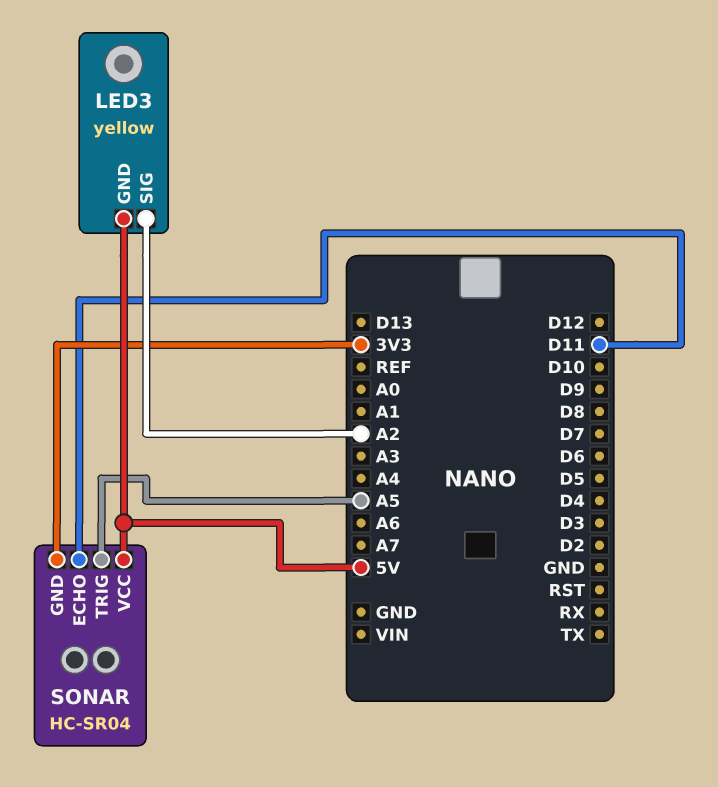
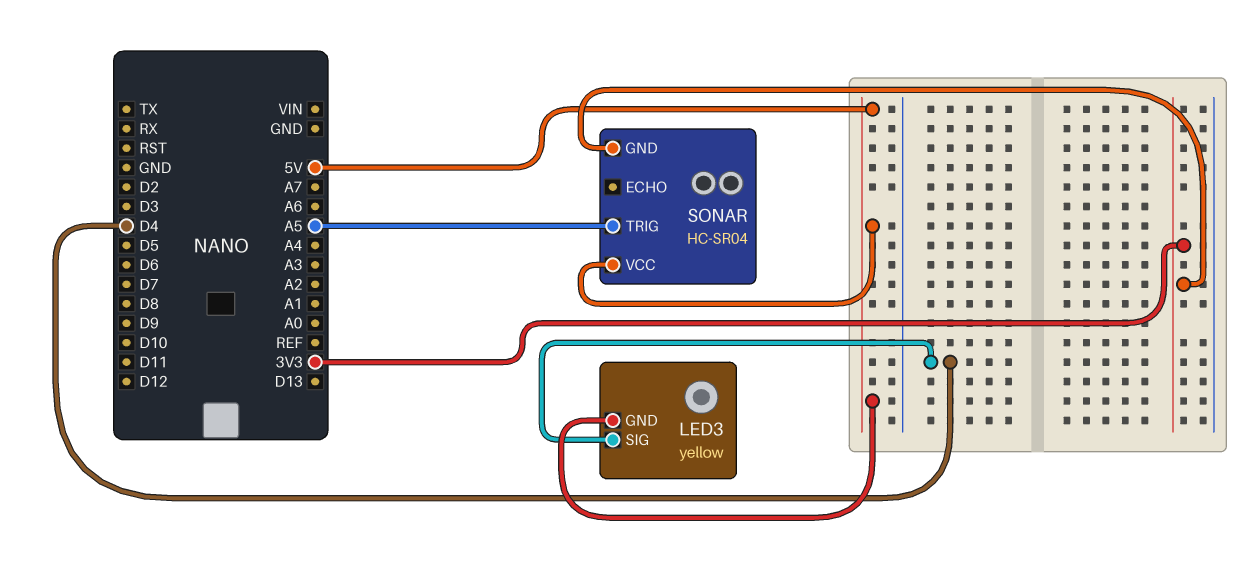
LED3 pin SIG: A2 -> D4
SONAR pin ECHO: D11 -> none

